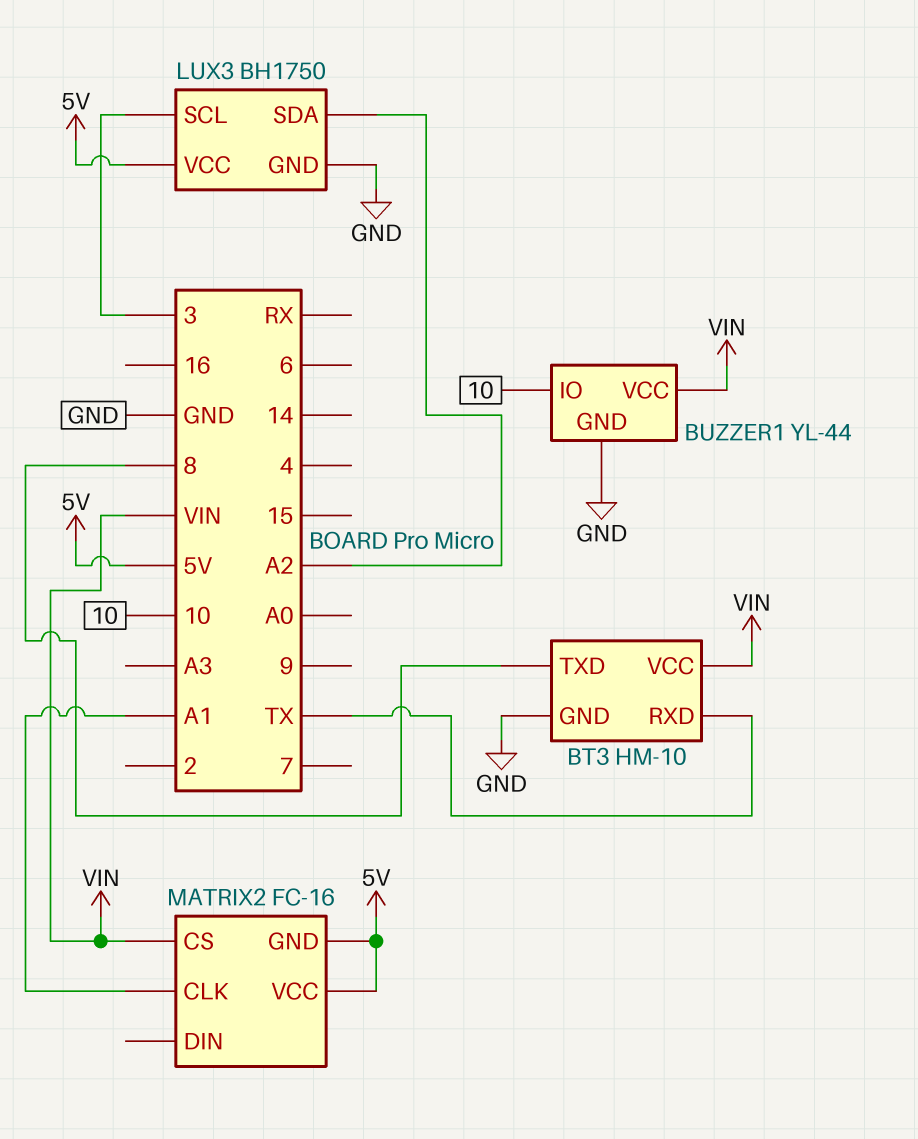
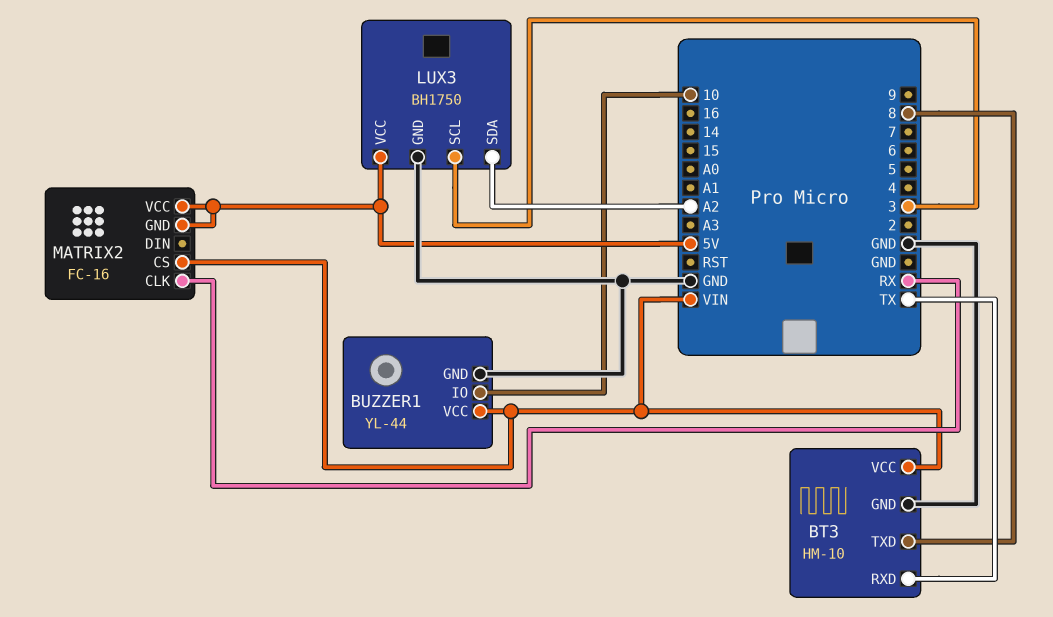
MATRIX2 pin CLK: A1 -> RX

